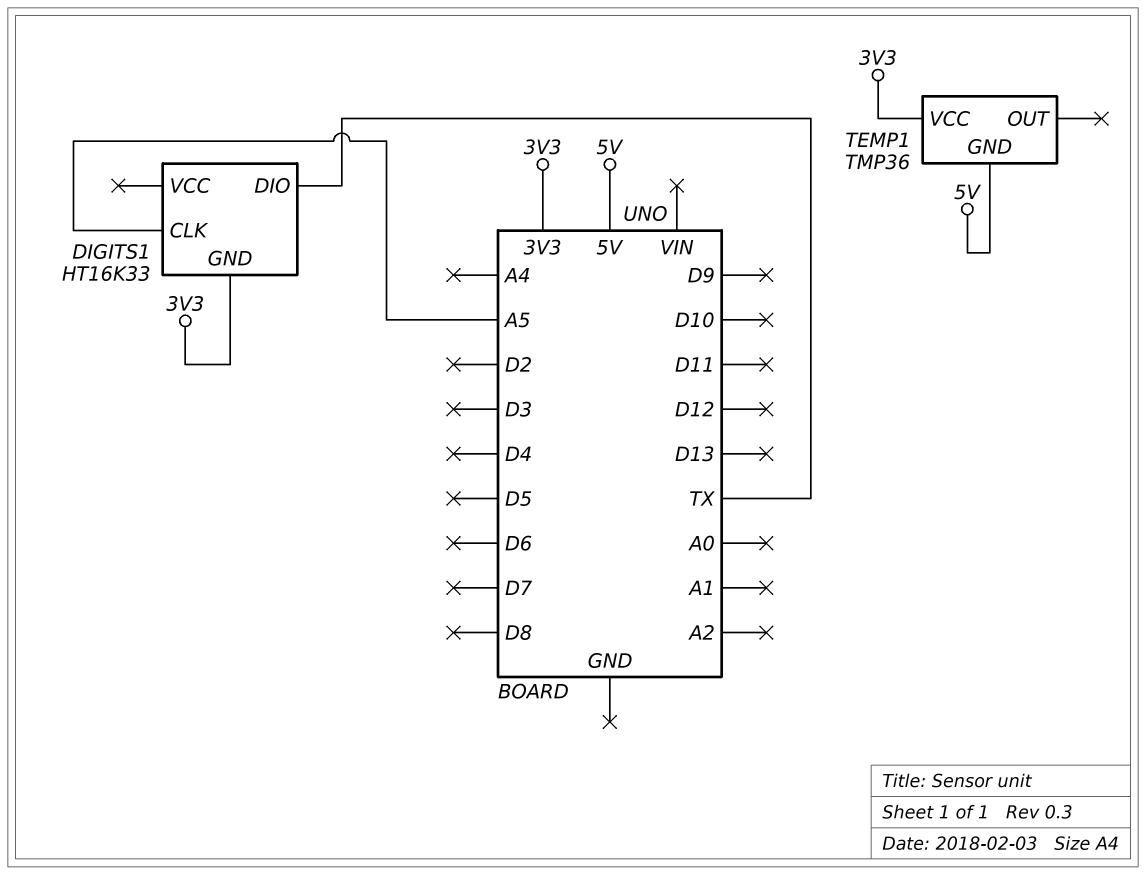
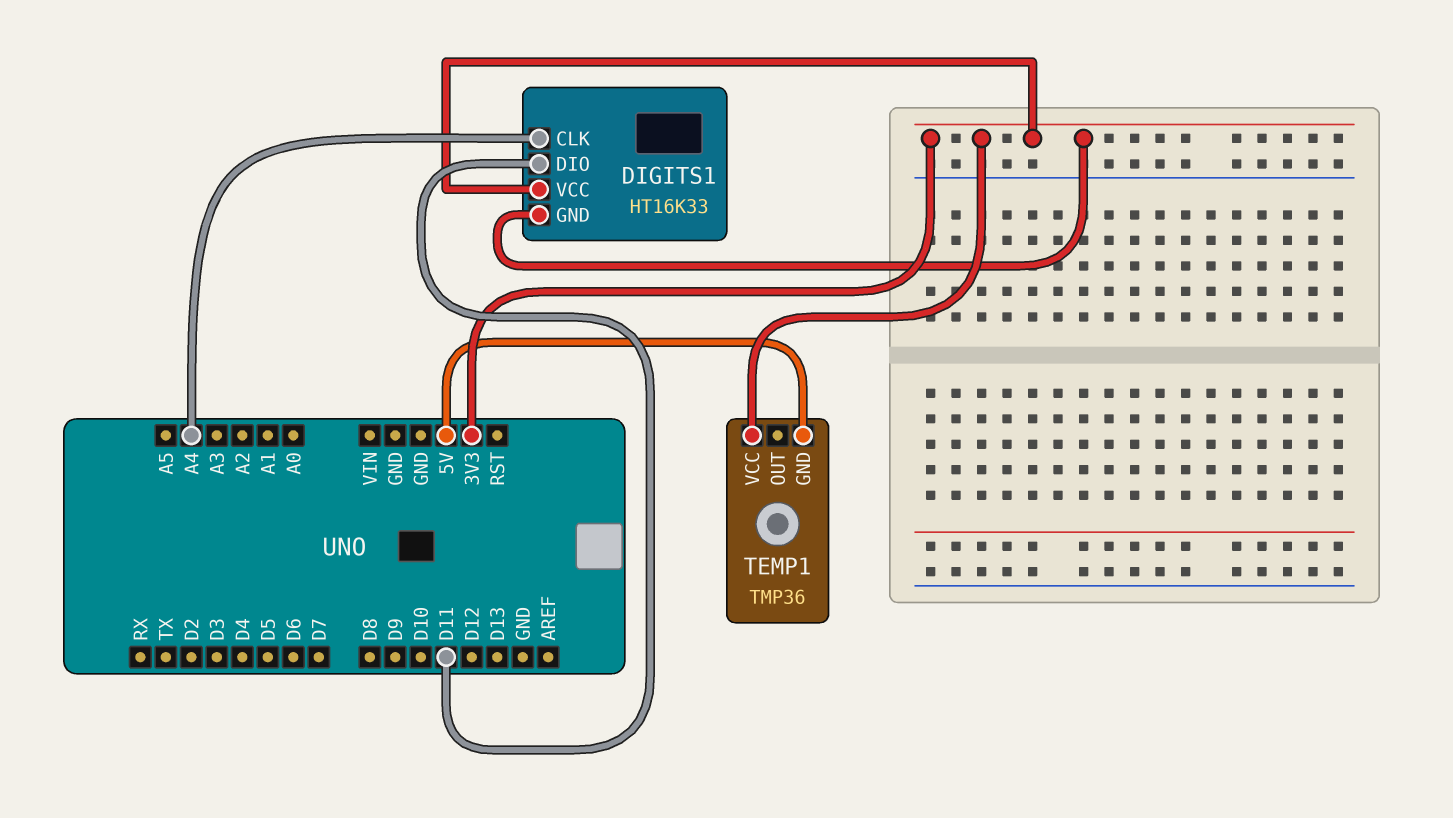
DIGITS1 pin CLK: A5 -> A4
DIGITS1 pin DIO: TX -> D11
DIGITS1 pin VCC: none -> 3V3

